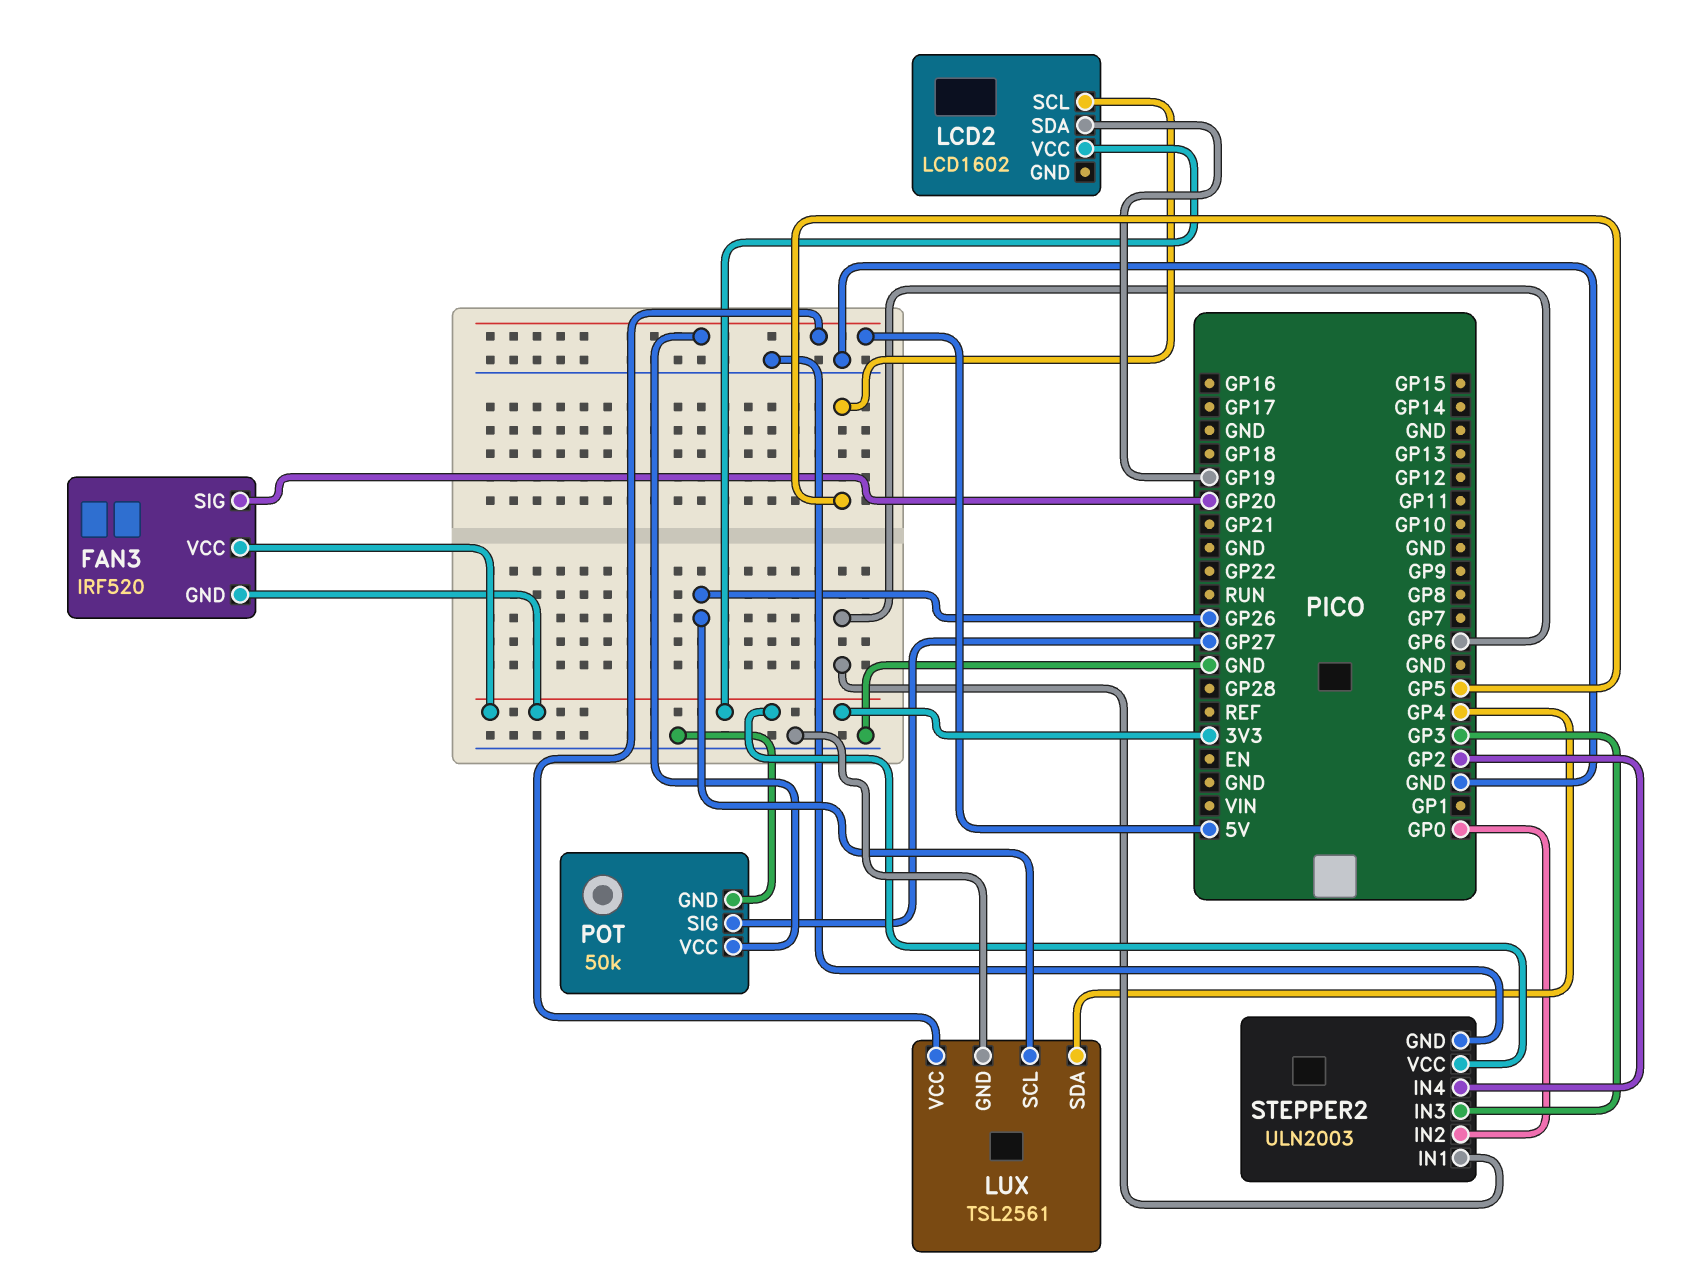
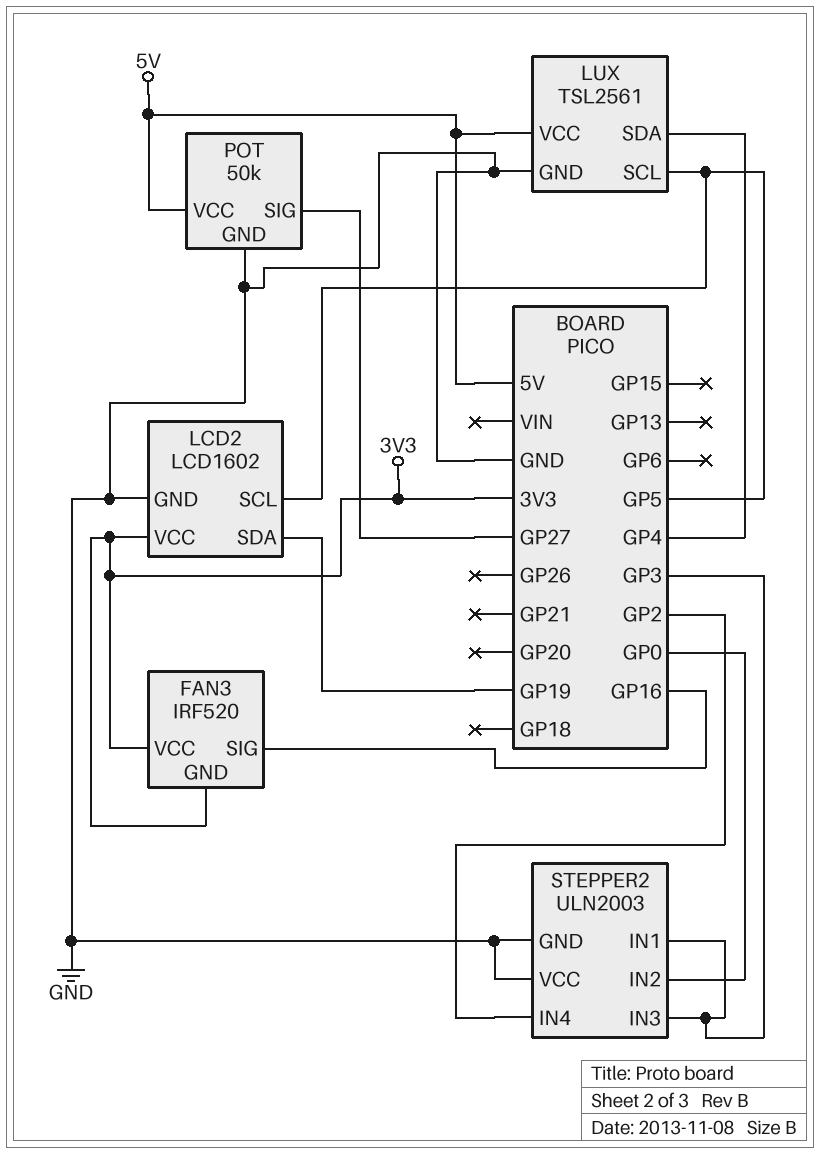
FAN3 pin SIG: GP20 -> GP16
LCD2 pin GND: none -> GND
LUX pin SCL: GP26 -> GP5
STEPPER2 pin IN1: GP6 -> GP3
STEPPER2 pin VCC: 3V3 -> GND

